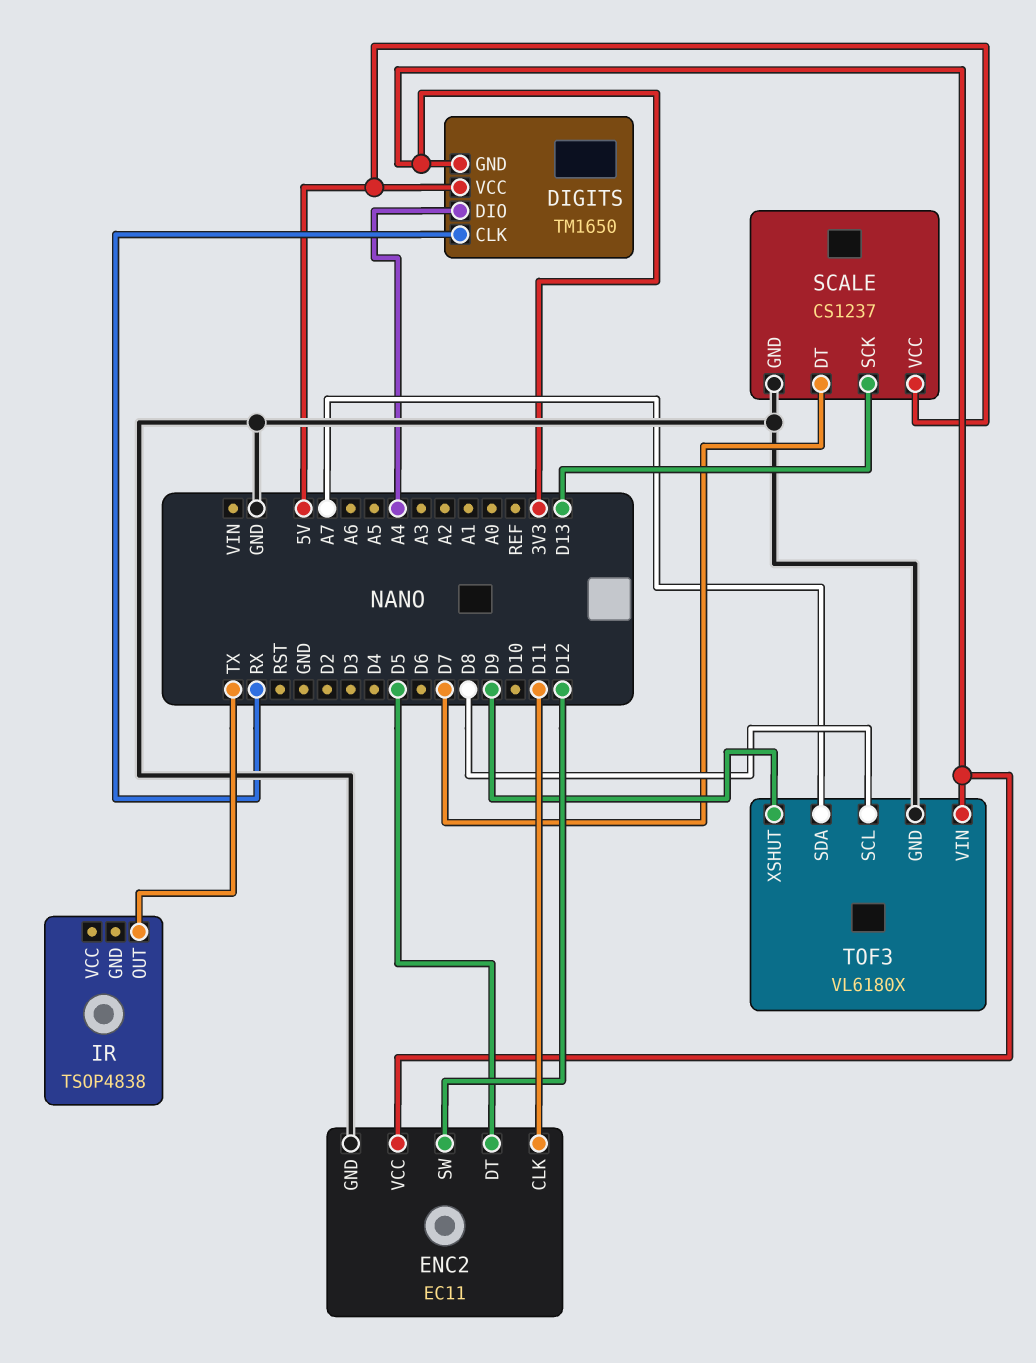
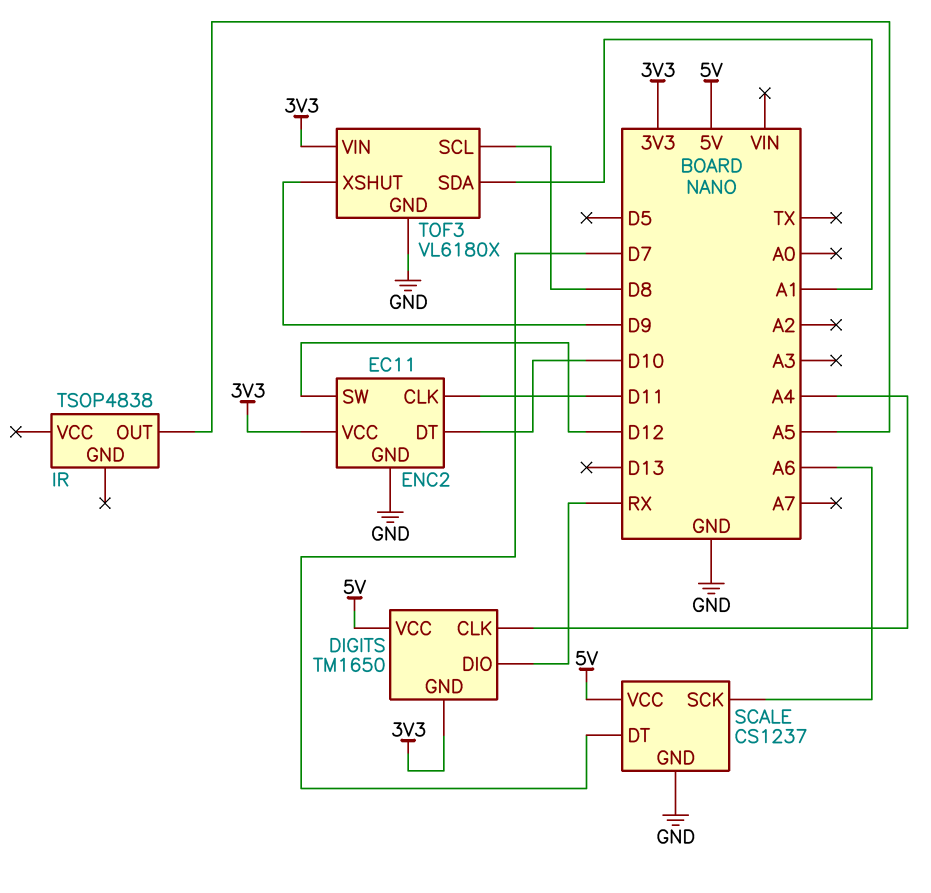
DIGITS pin CLK: RX -> A4
DIGITS pin DIO: A4 -> RX
ENC2 pin DT: D5 -> D10
IR pin OUT: TX -> A5
SCALE pin SCK: D13 -> A6
TOF3 pin SDA: A7 -> A1

